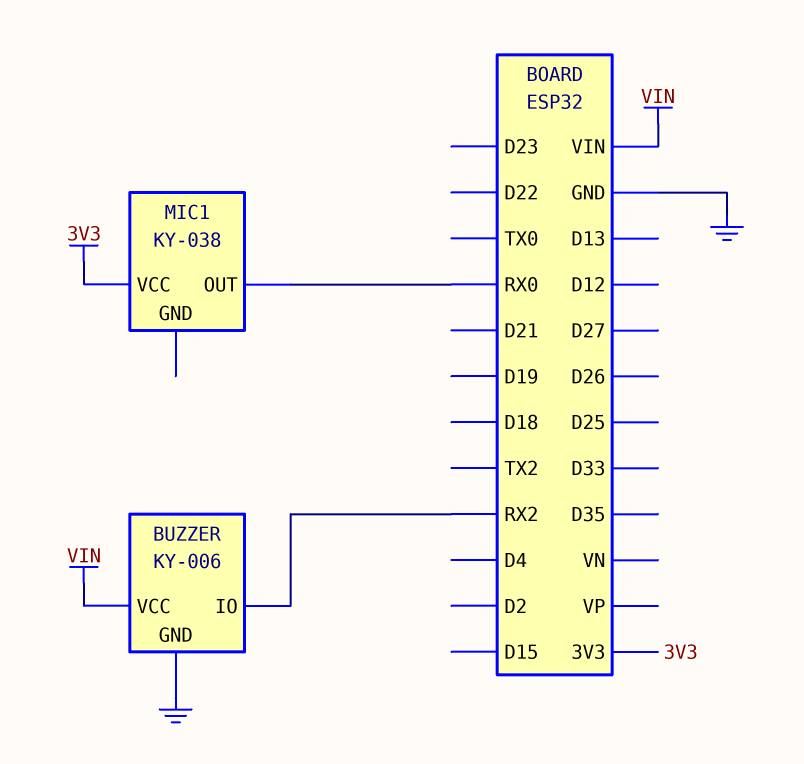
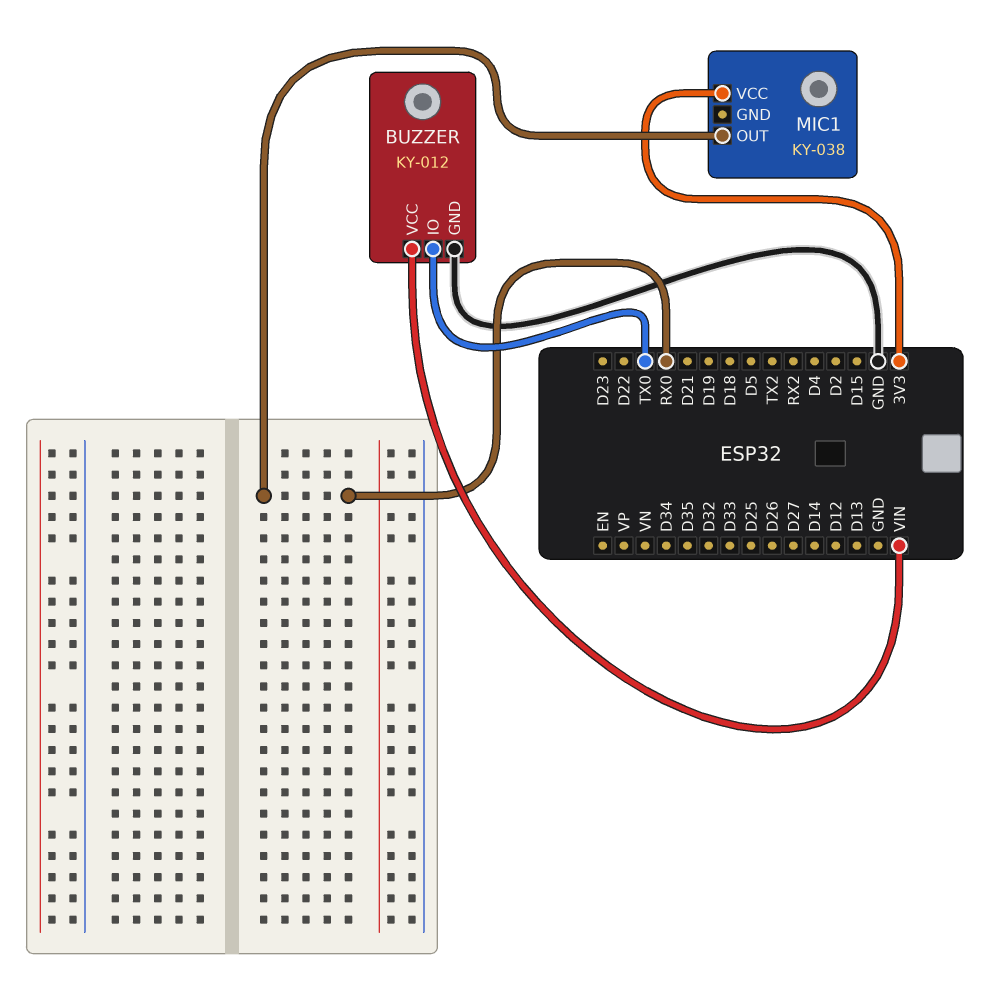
BUZZER: KY-006 -> KY-012
BUZZER pin IO: RX2 -> TX0

